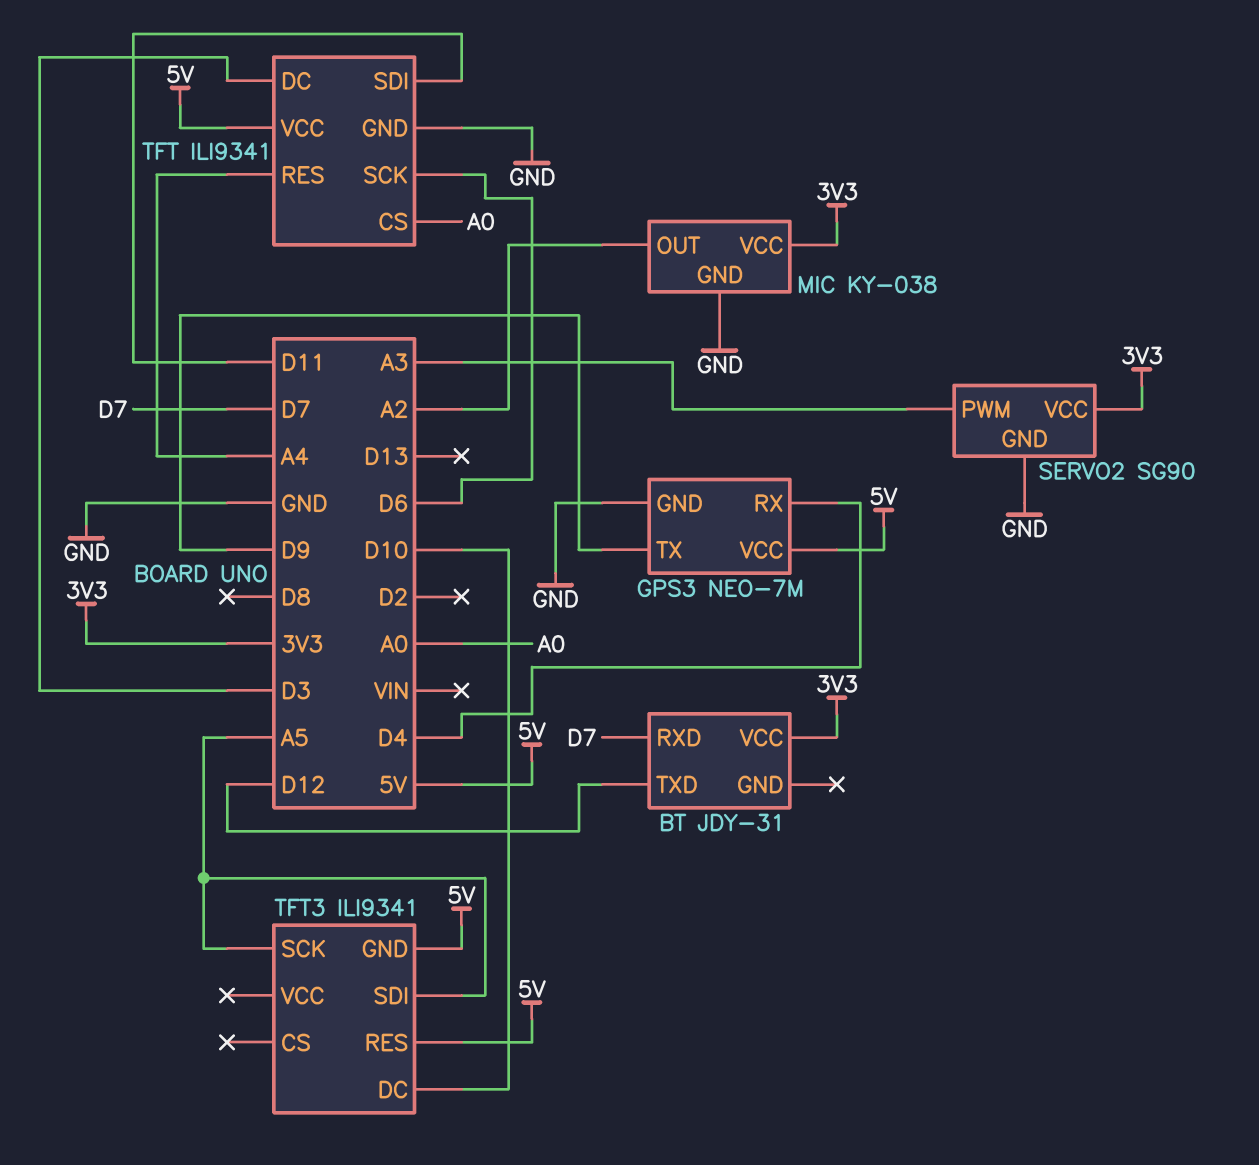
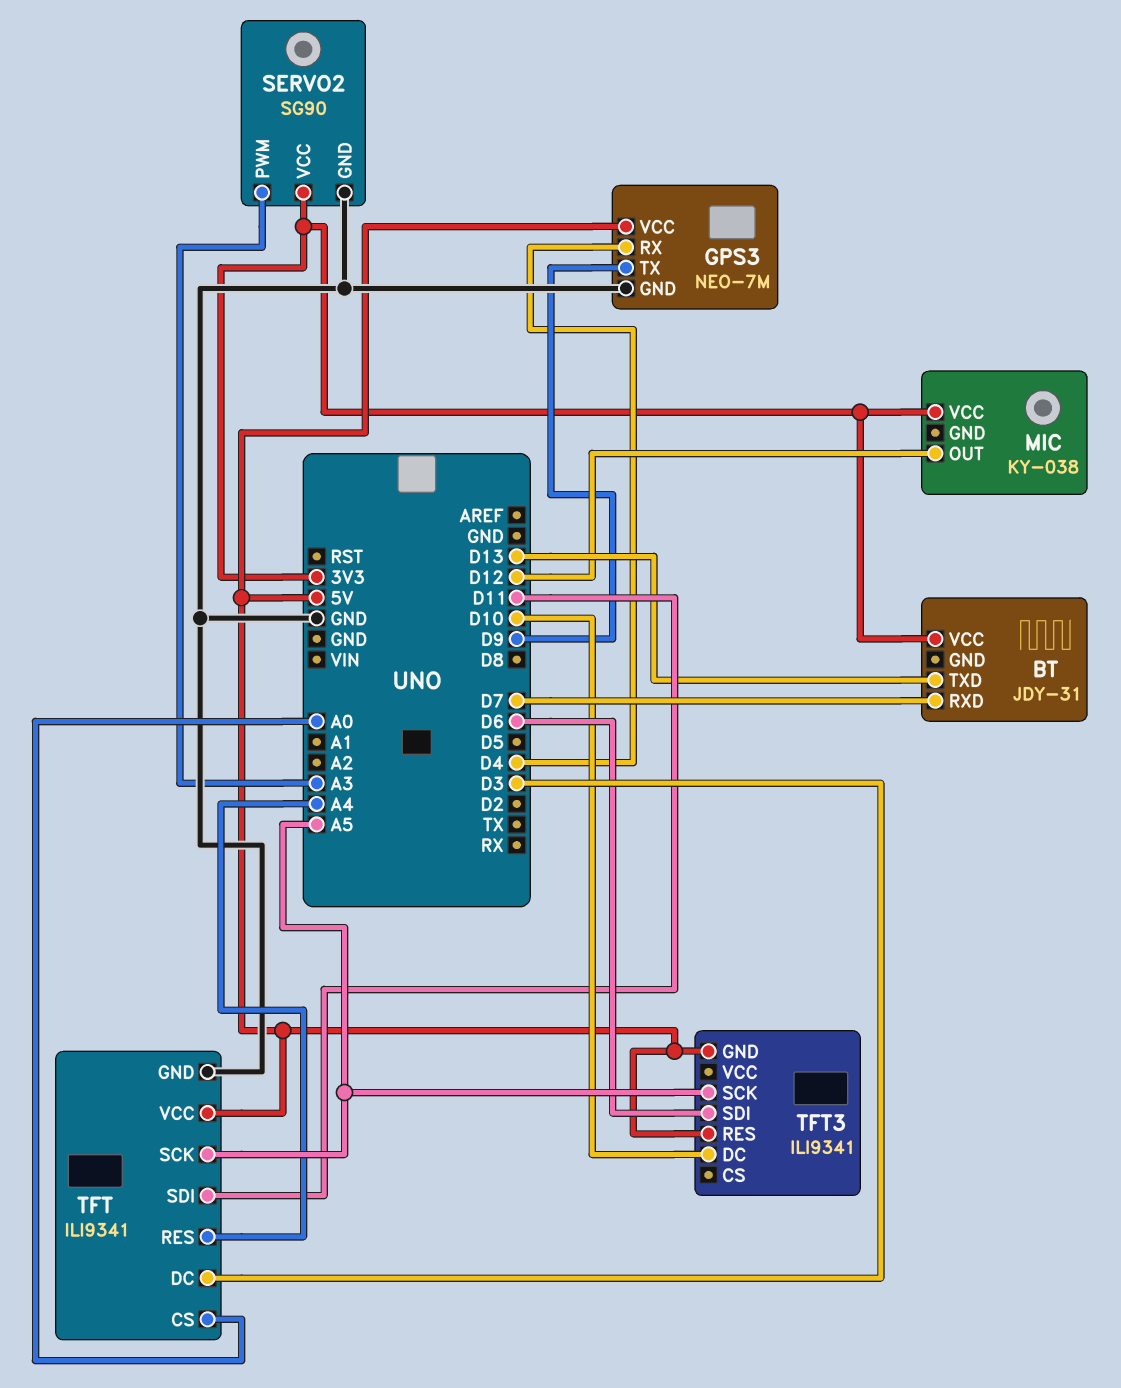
BT pin TXD: D12 -> D13
MIC pin GND: GND -> none
MIC pin OUT: A2 -> D12
TFT pin SCK: D6 -> A5
TFT3 pin SDI: A5 -> D6

